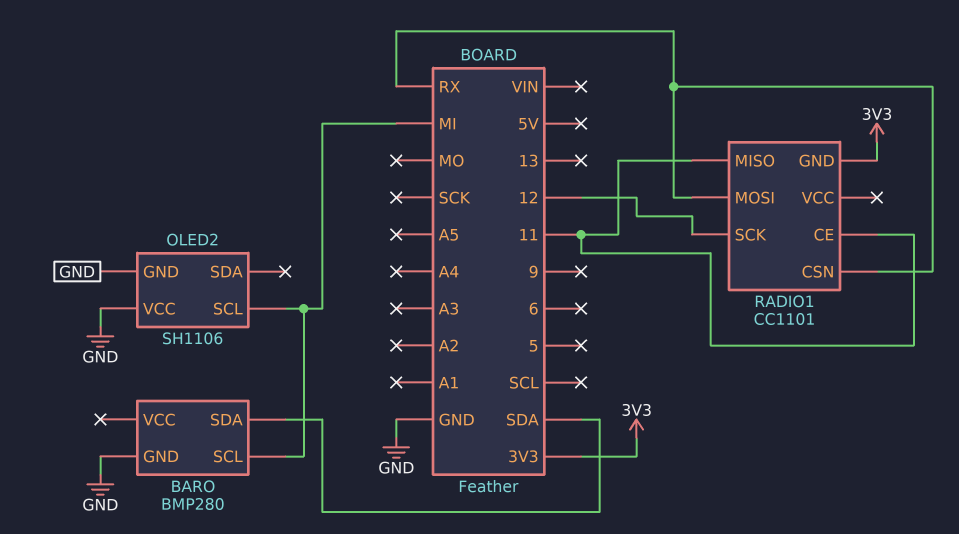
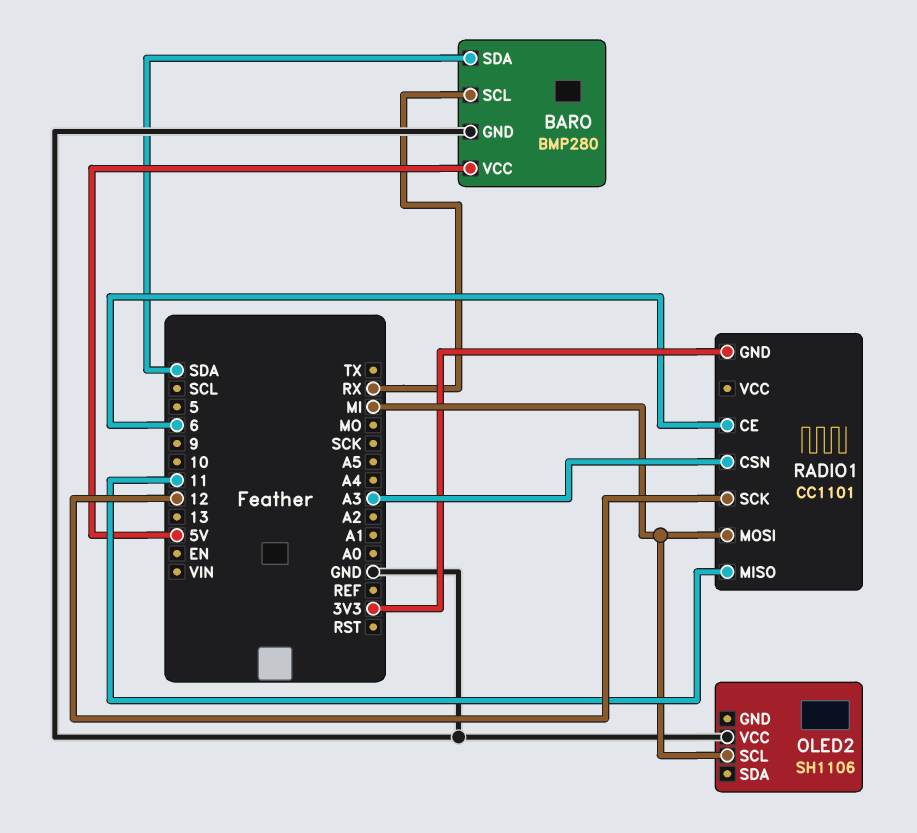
BARO pin SCL: MI -> RX
BARO pin VCC: none -> 5V
OLED2 pin GND: GND -> none
RADIO1 pin CE: 11 -> 6
RADIO1 pin CSN: RX -> A3
RADIO1 pin MOSI: RX -> MI

